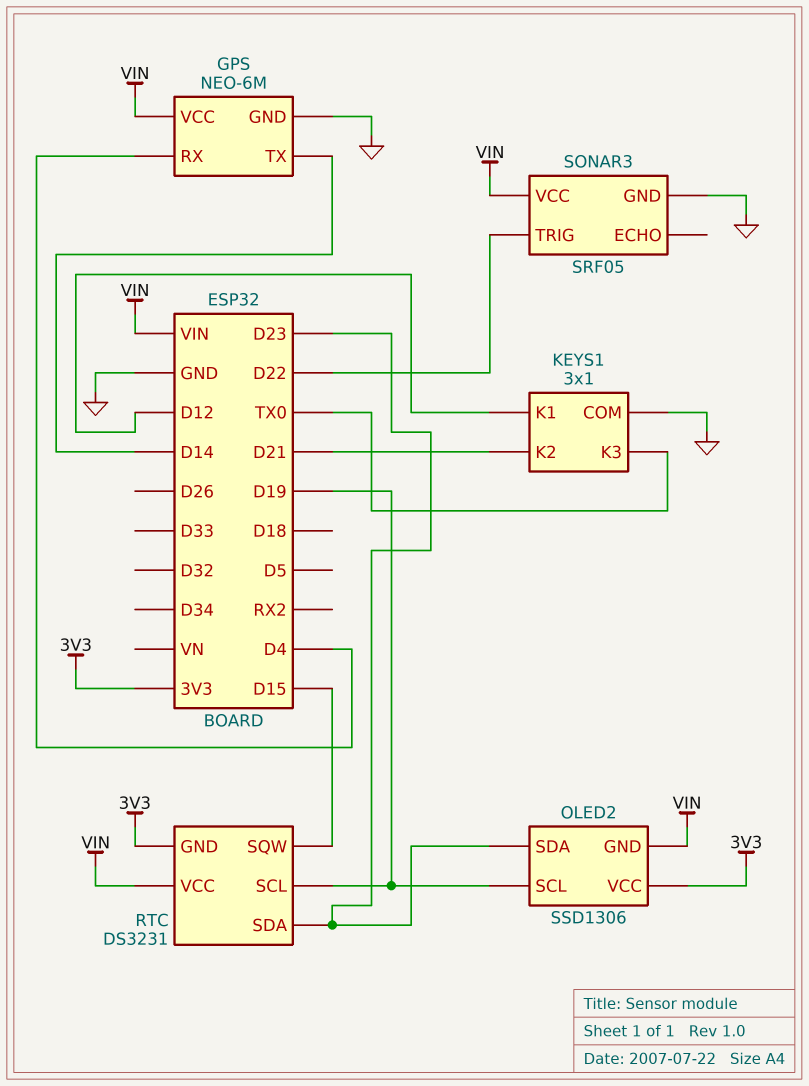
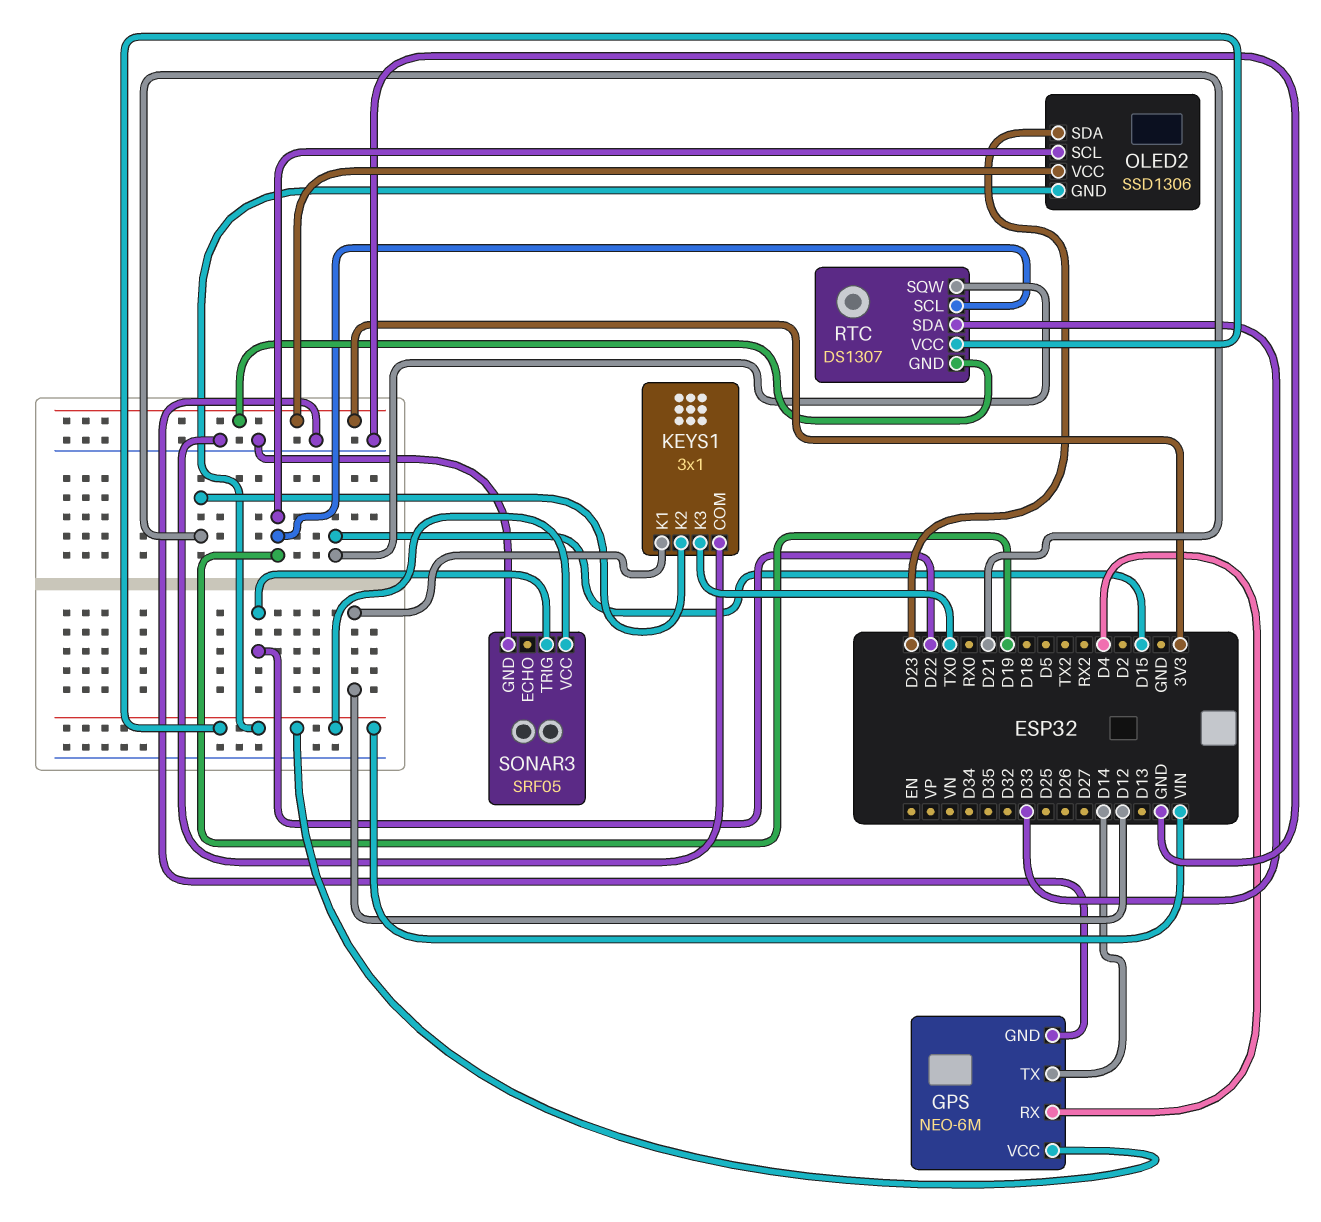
RTC: DS3231 -> DS1307
RTC pin SDA: D23 -> D33

